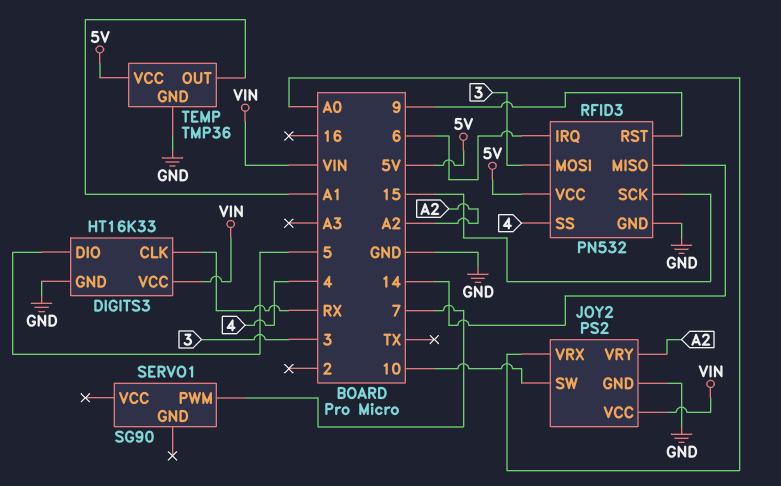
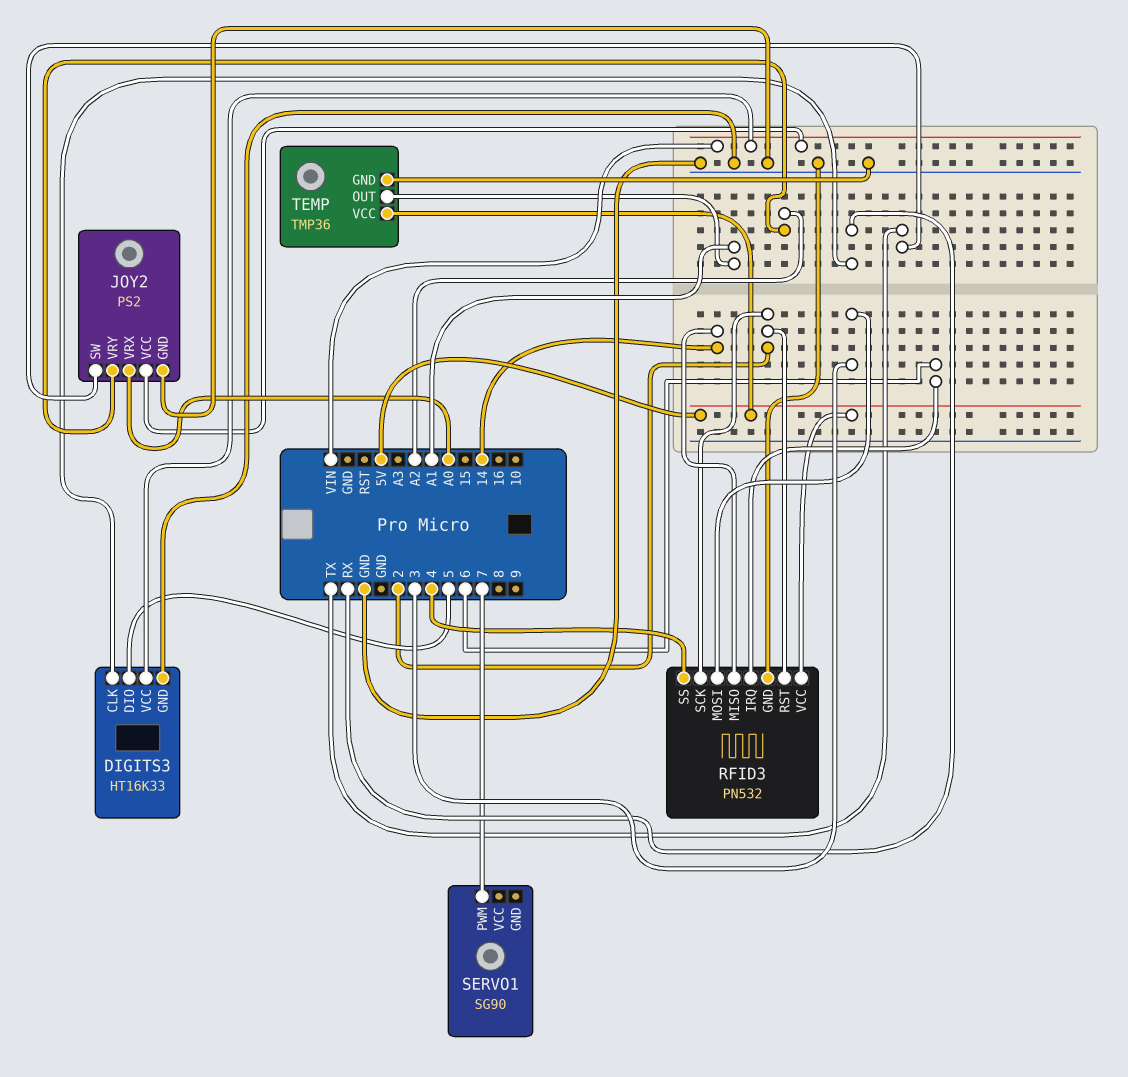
JOY2 pin SW: 10 -> TX
RFID3 pin RST: 9 -> 2
RFID3 pin SCK: 15 -> 2

